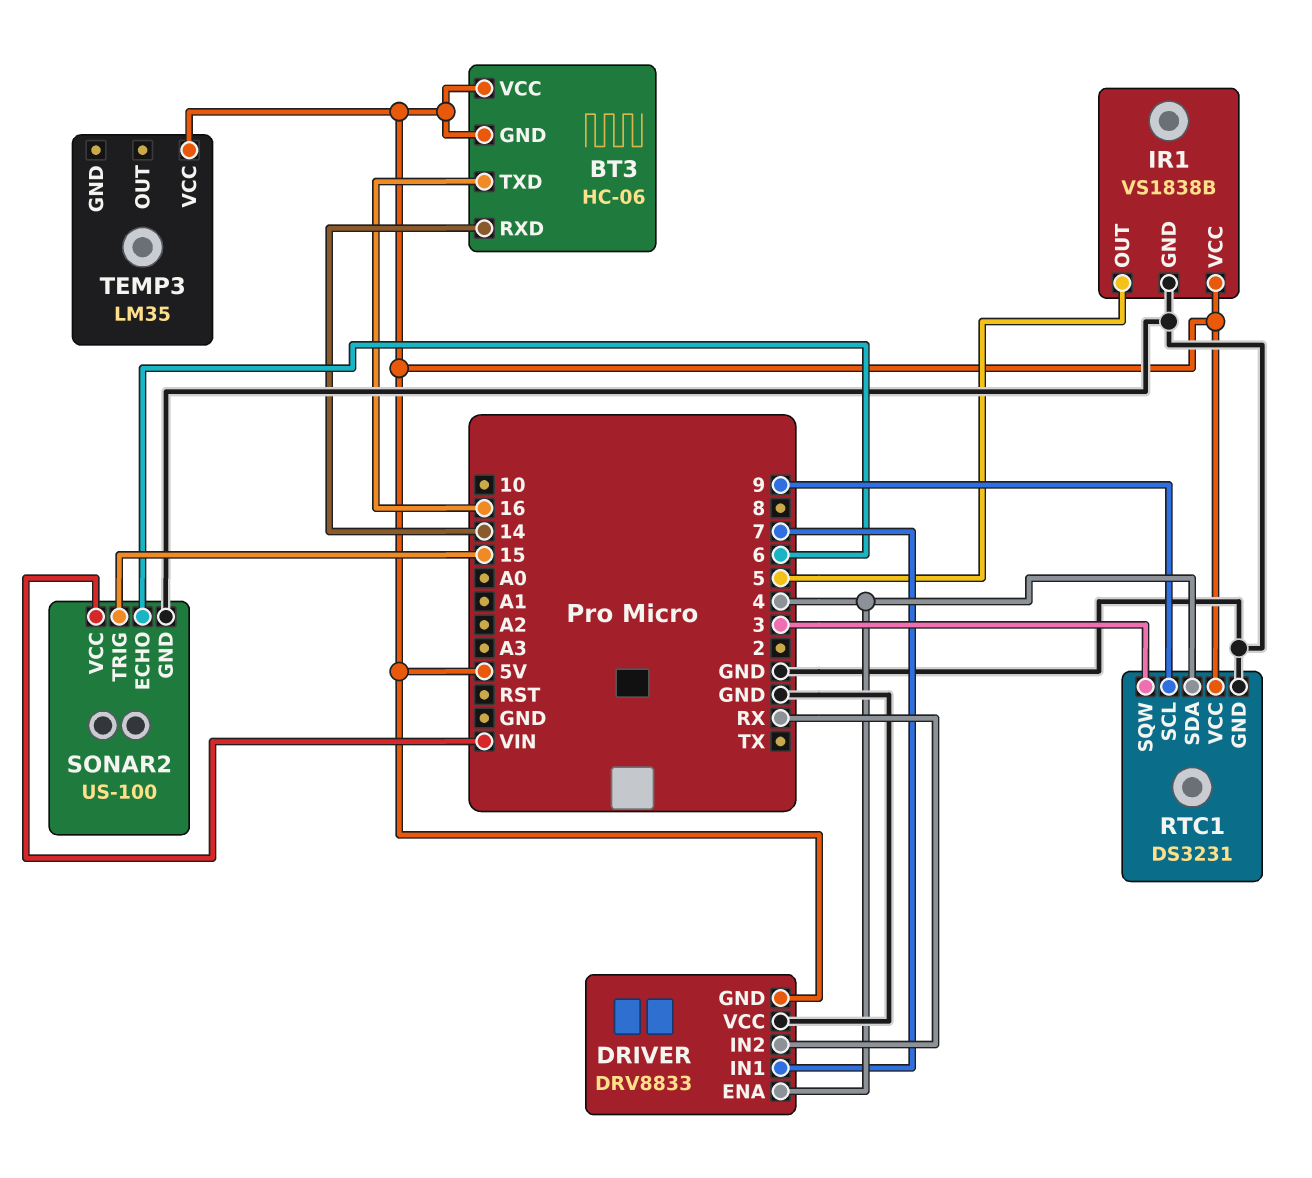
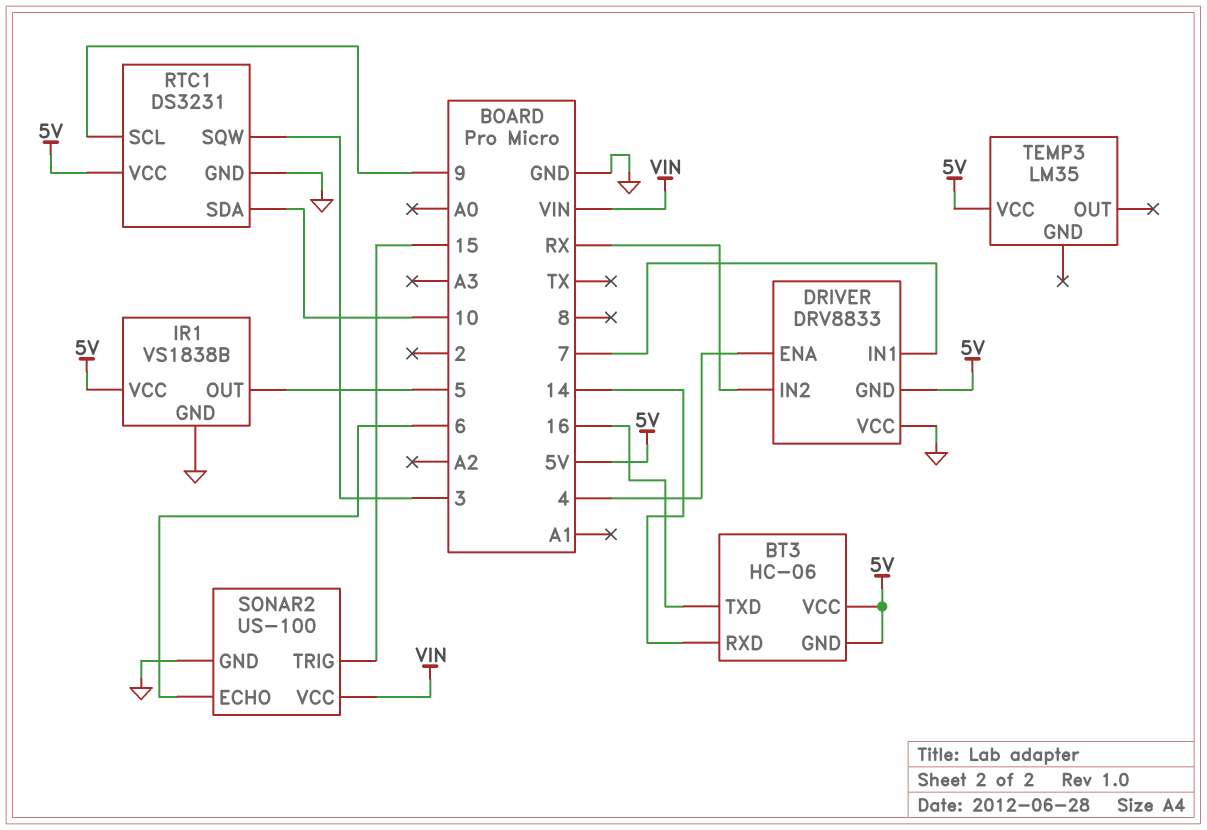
RTC1 pin SDA: 4 -> 10

